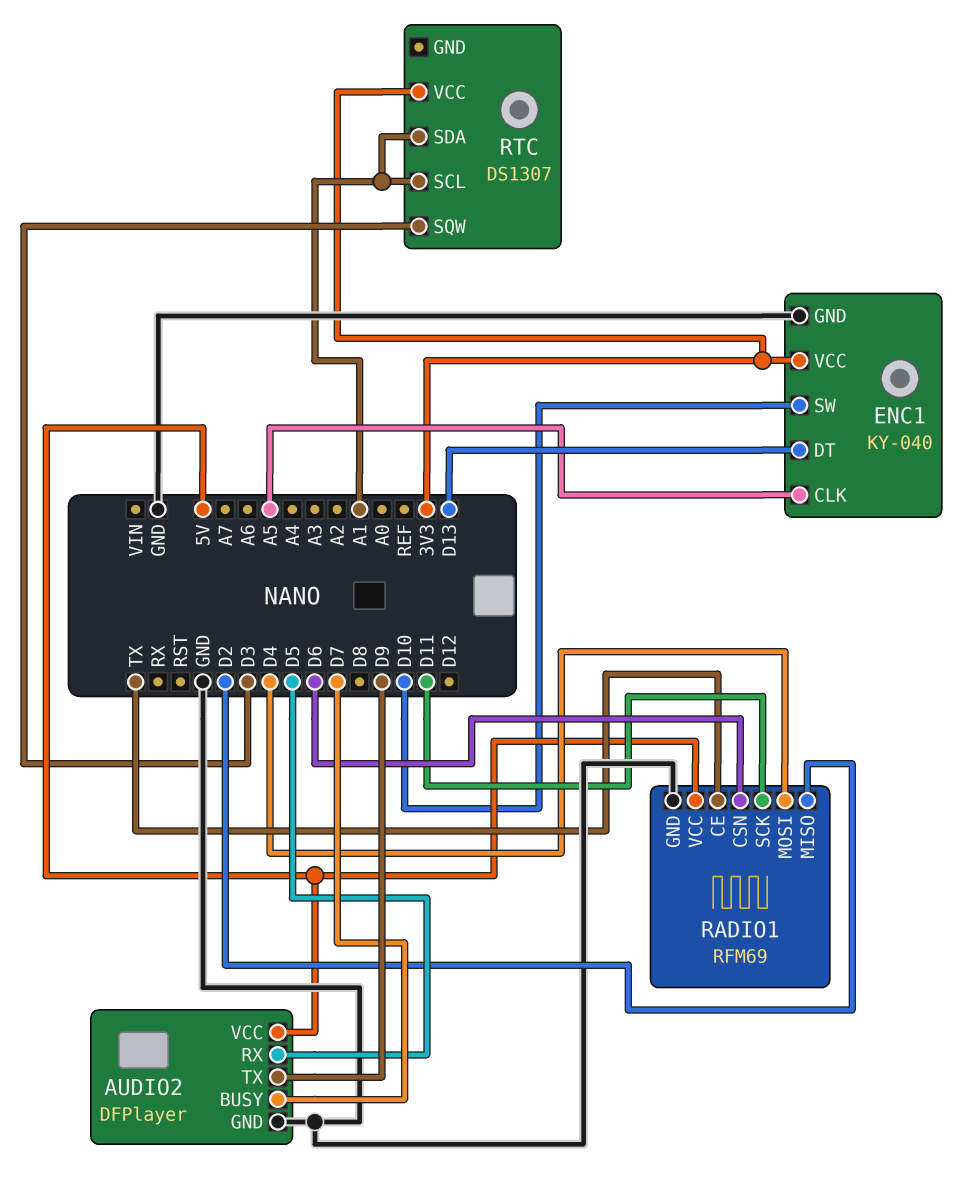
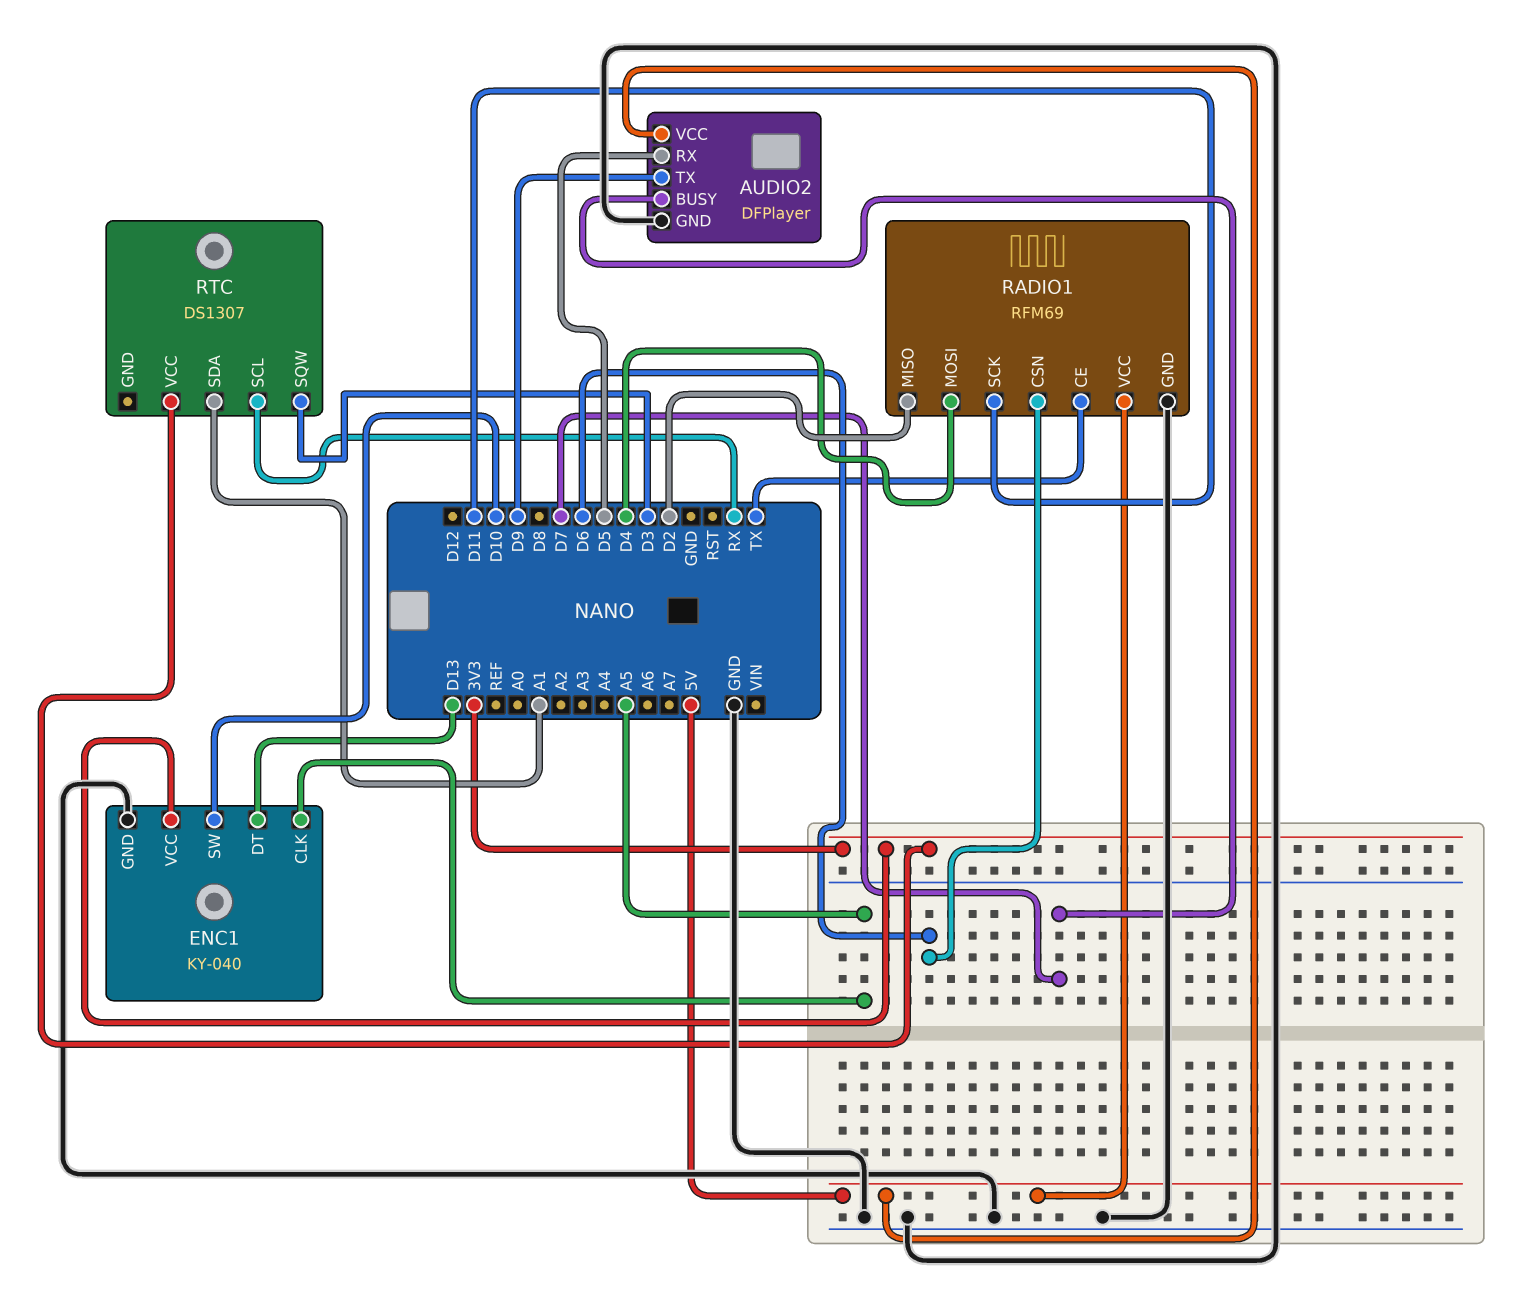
RTC pin SCL: A1 -> RX

